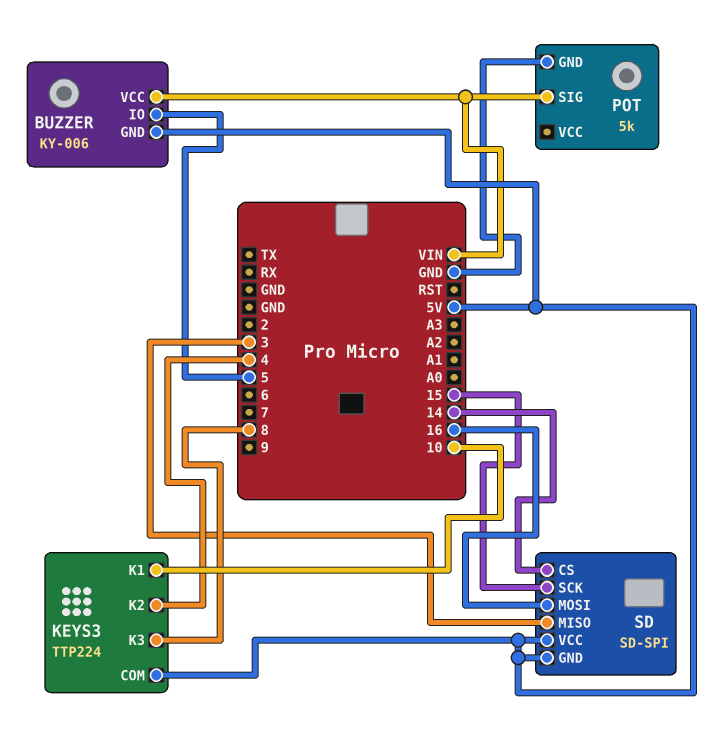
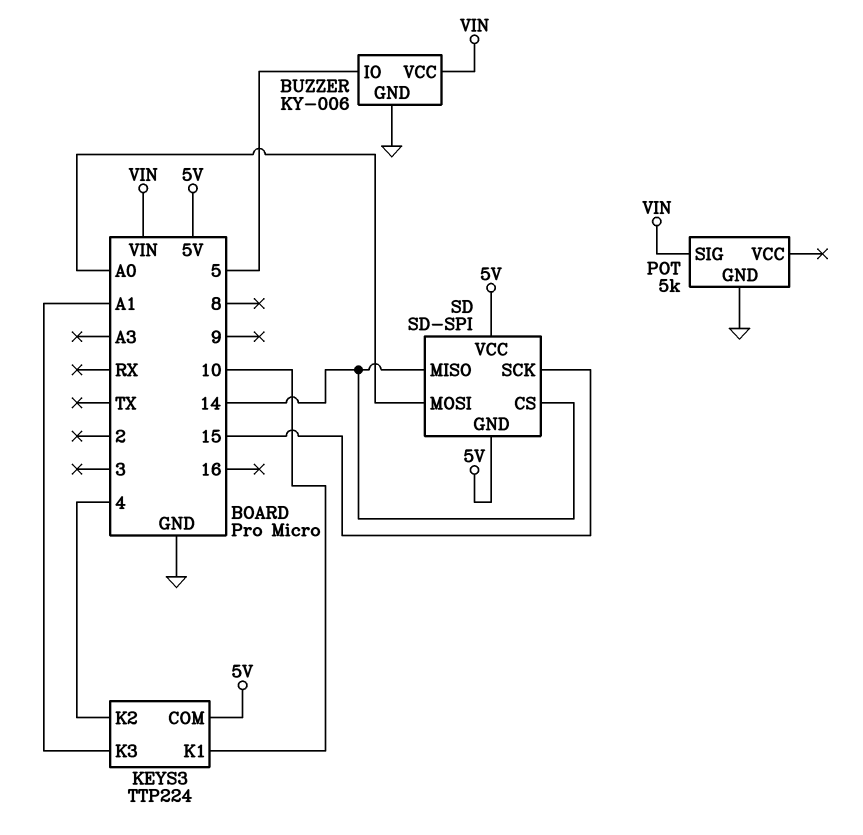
BUZZER pin GND: 5V -> GND
KEYS3 pin K3: 8 -> A1
SD pin MISO: 3 -> 14
SD pin MOSI: 16 -> A0

